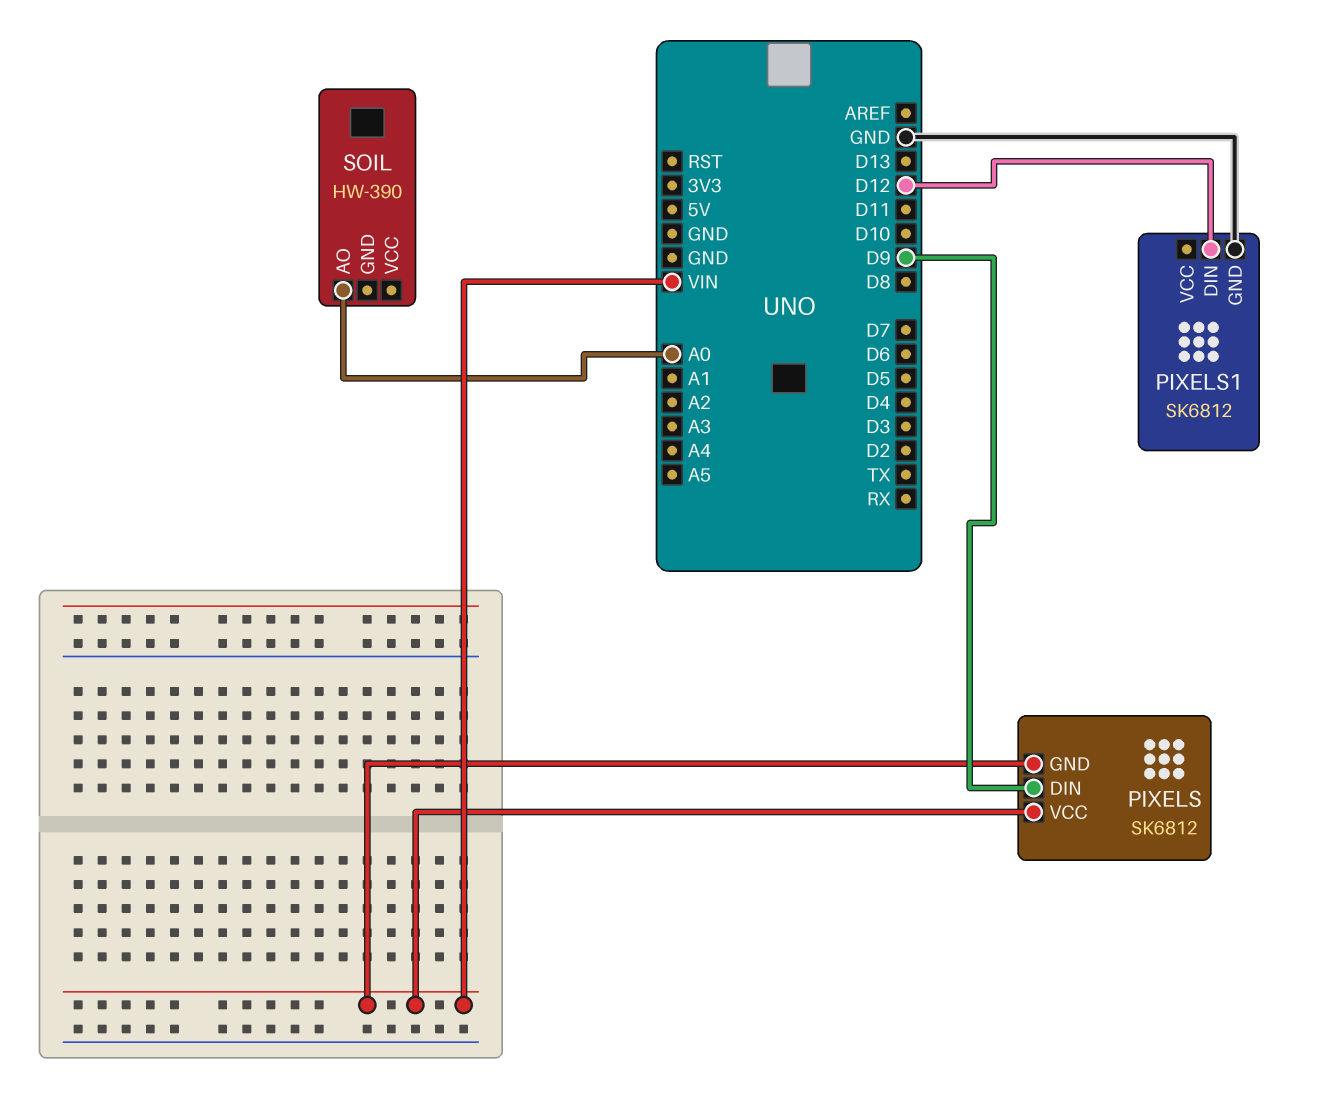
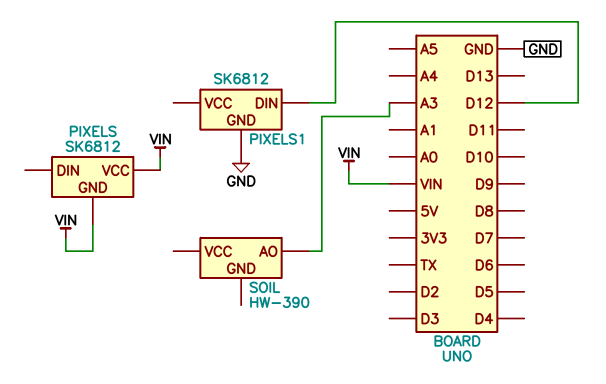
PIXELS pin DIN: D9 -> none
SOIL pin AO: A0 -> A3

